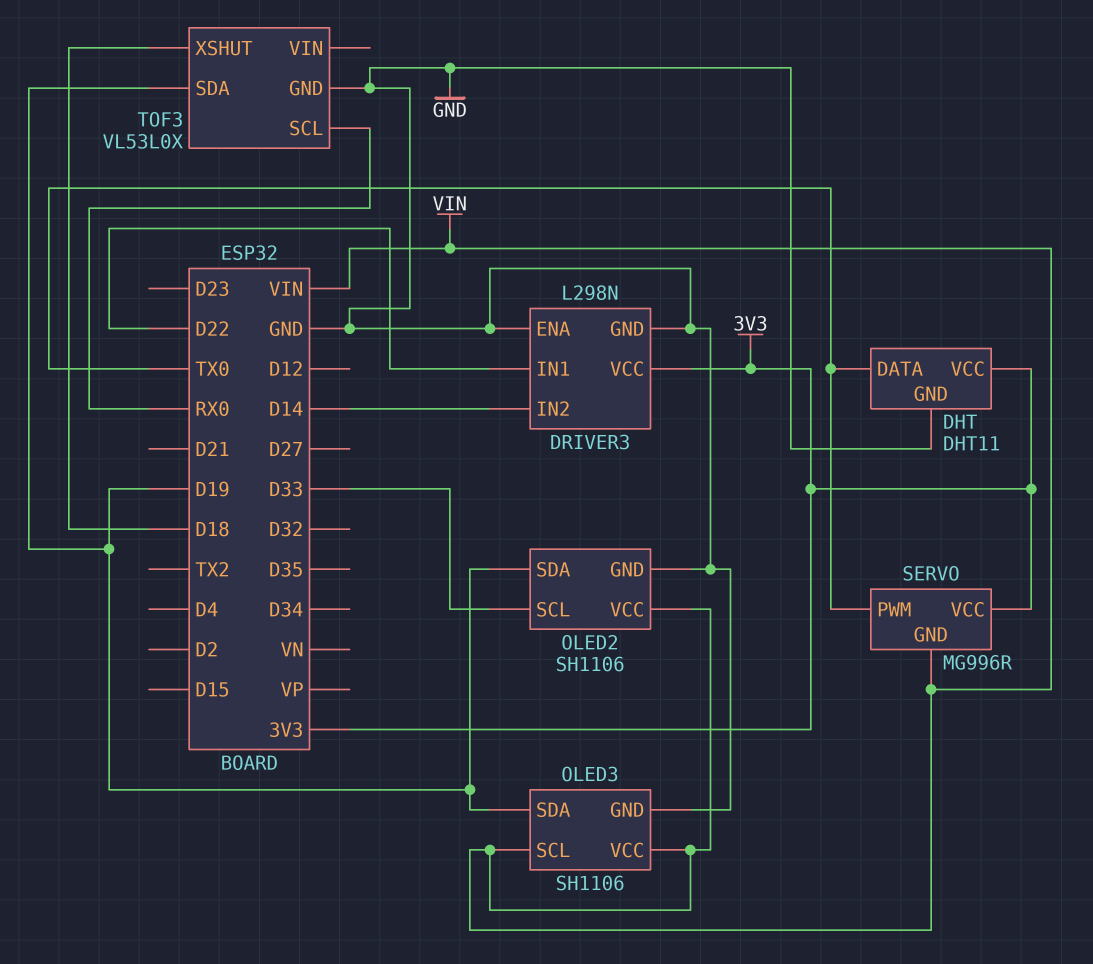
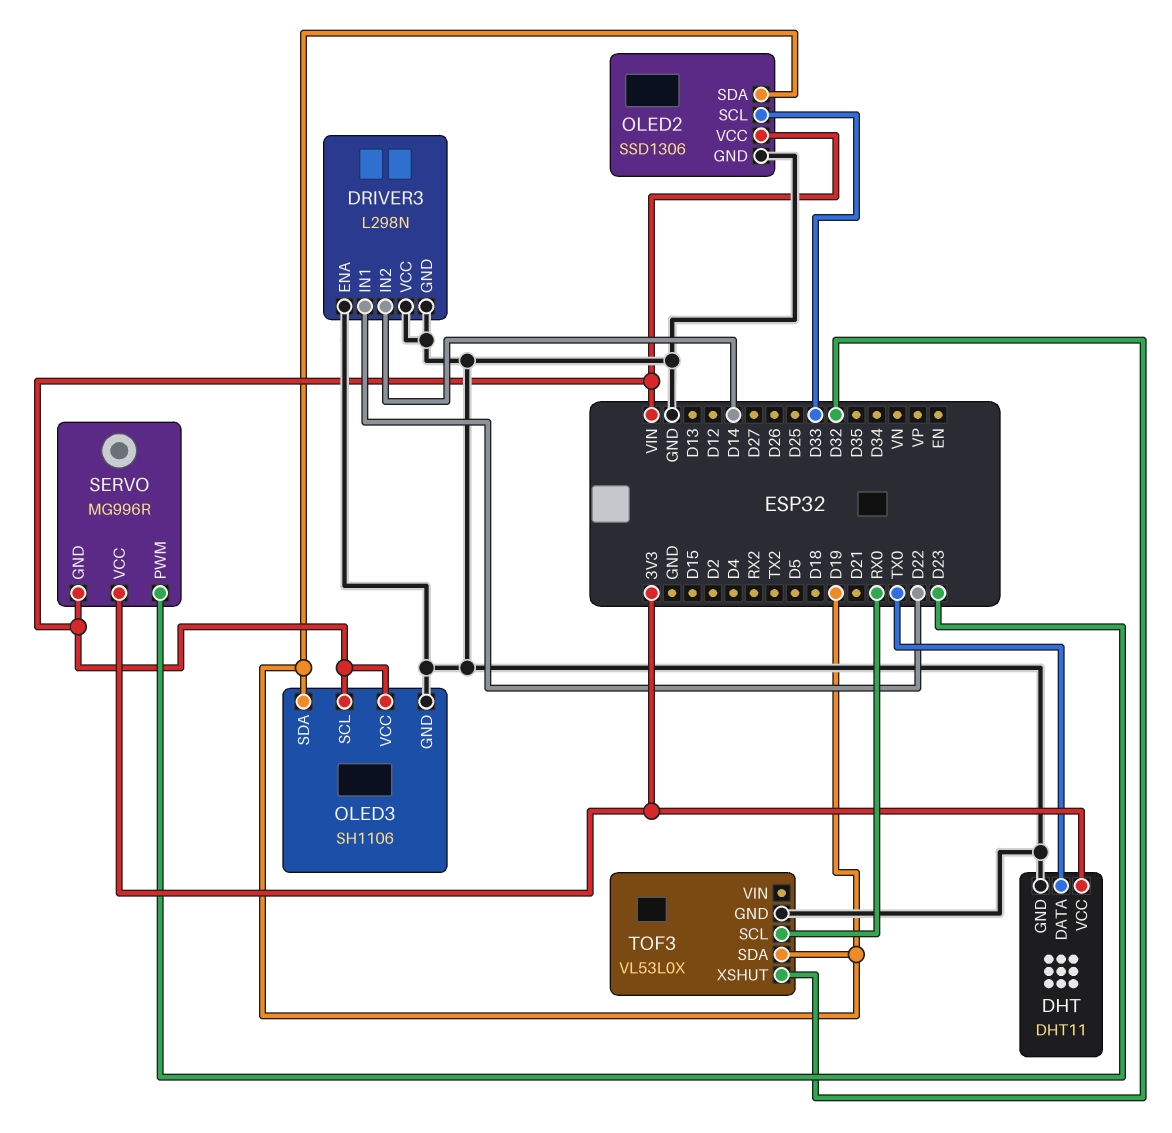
DRIVER3 pin VCC: 3V3 -> GND
OLED2: SH1106 -> SSD1306
SERVO pin PWM: TX0 -> D23
TOF3 pin XSHUT: D18 -> D32

